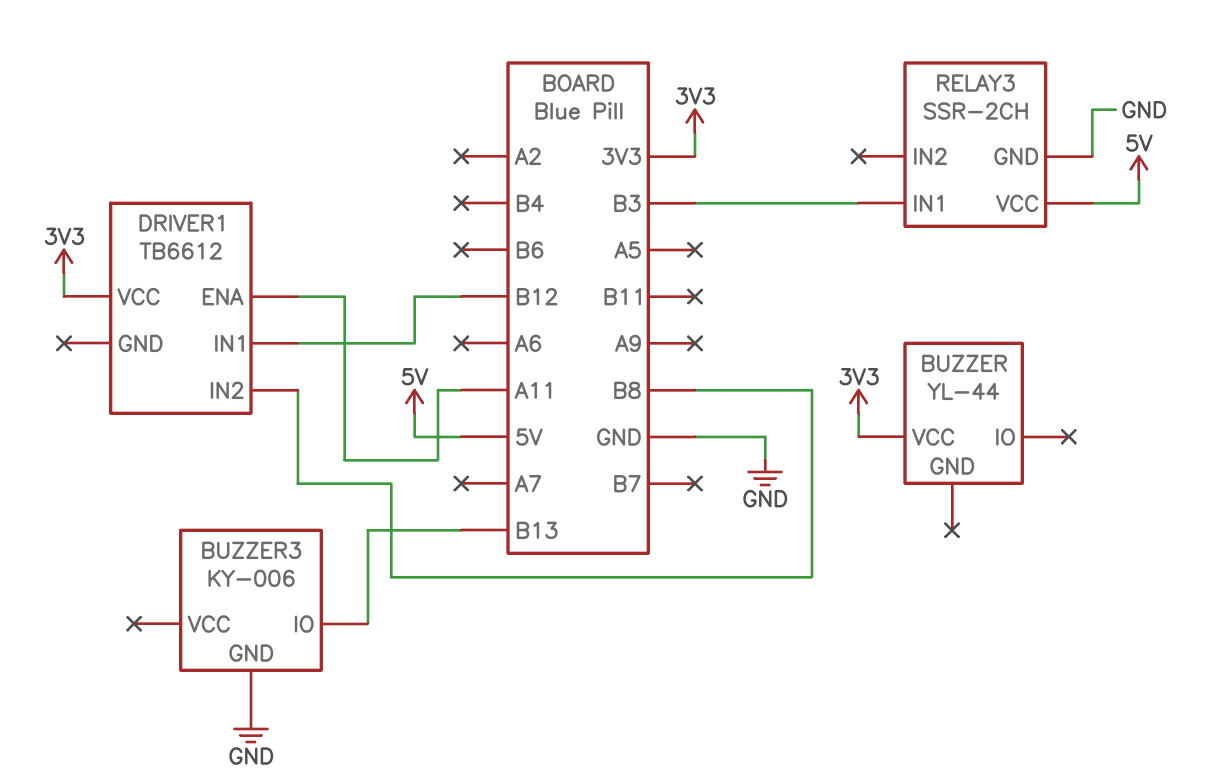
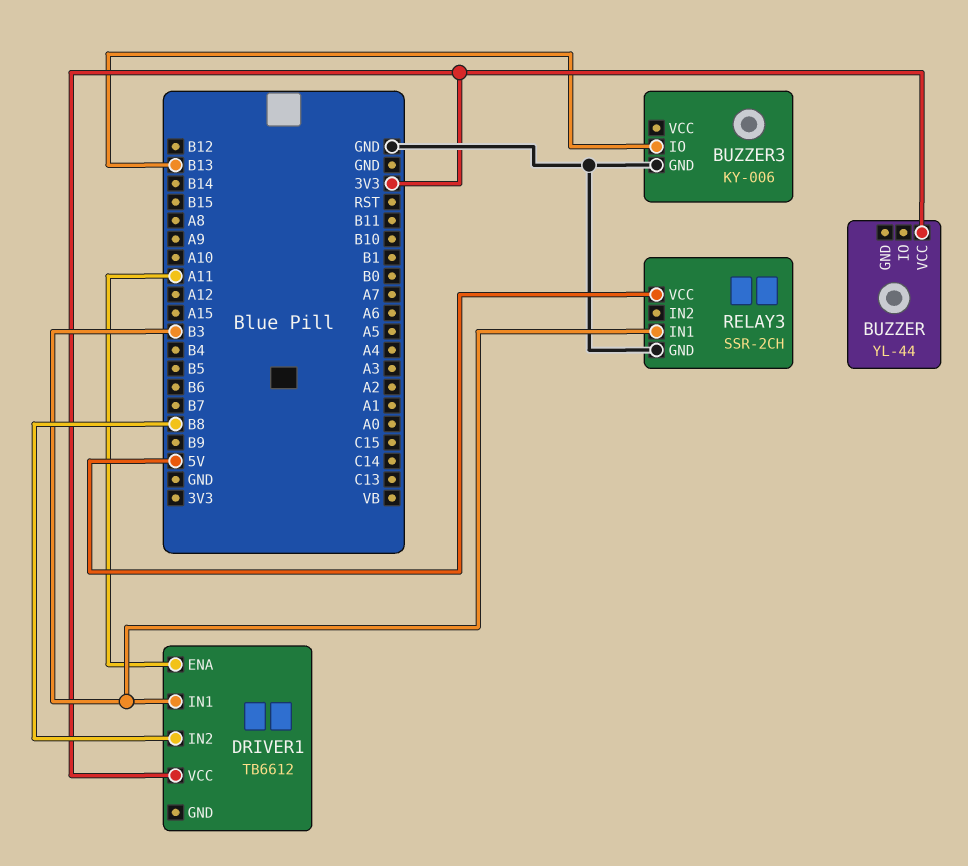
DRIVER1 pin IN1: B12 -> B3

